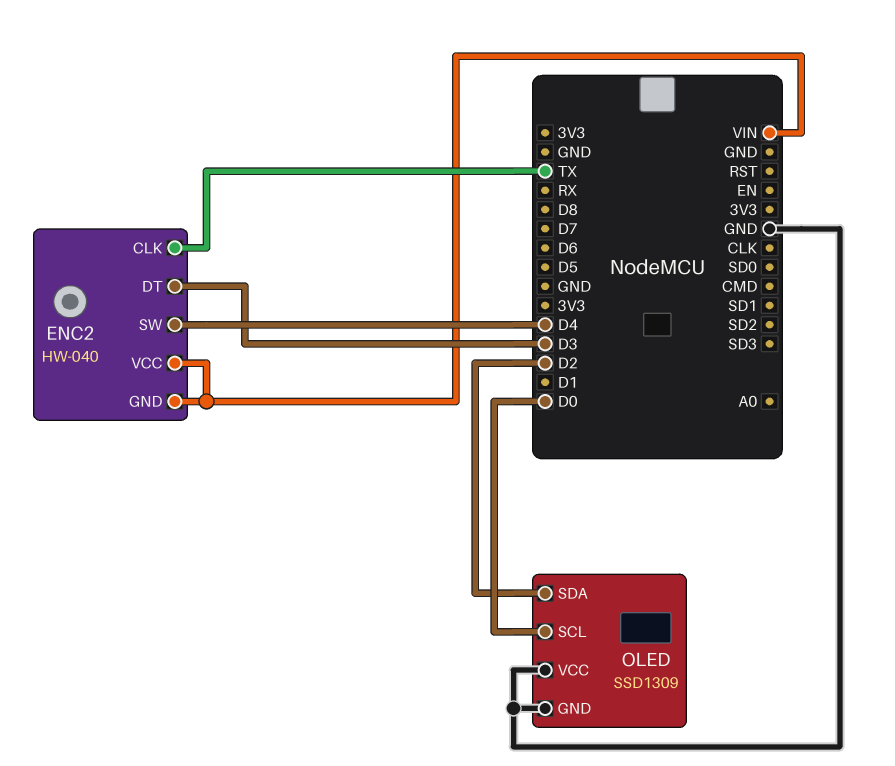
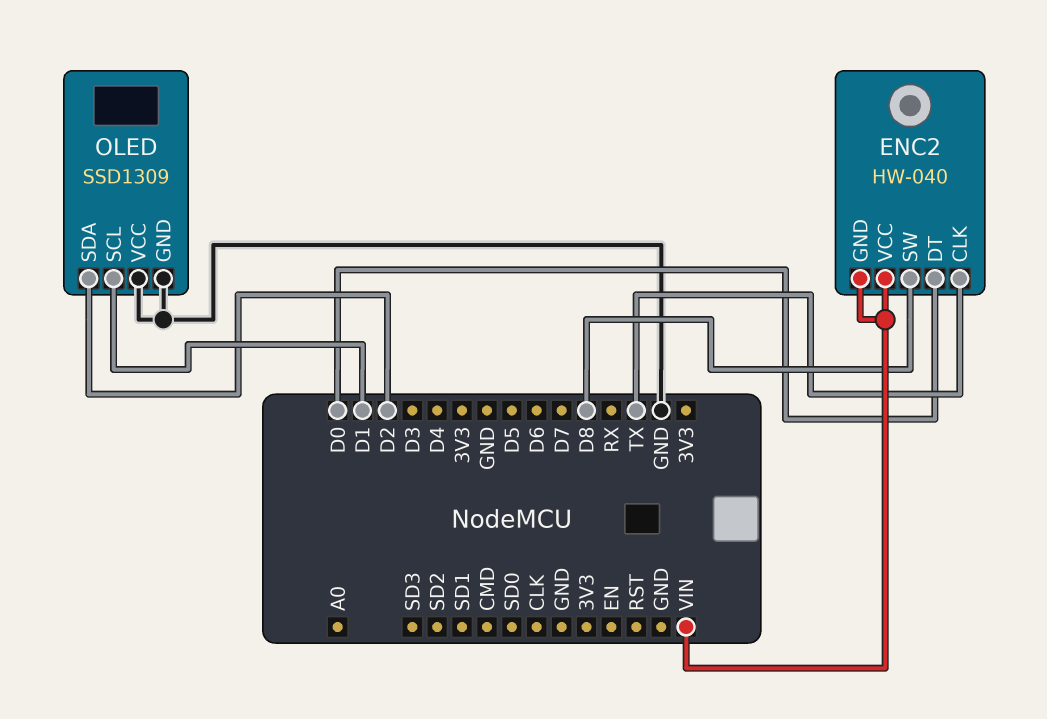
ENC2 pin DT: D3 -> D0
ENC2 pin SW: D4 -> D8
OLED pin SCL: D0 -> D1

